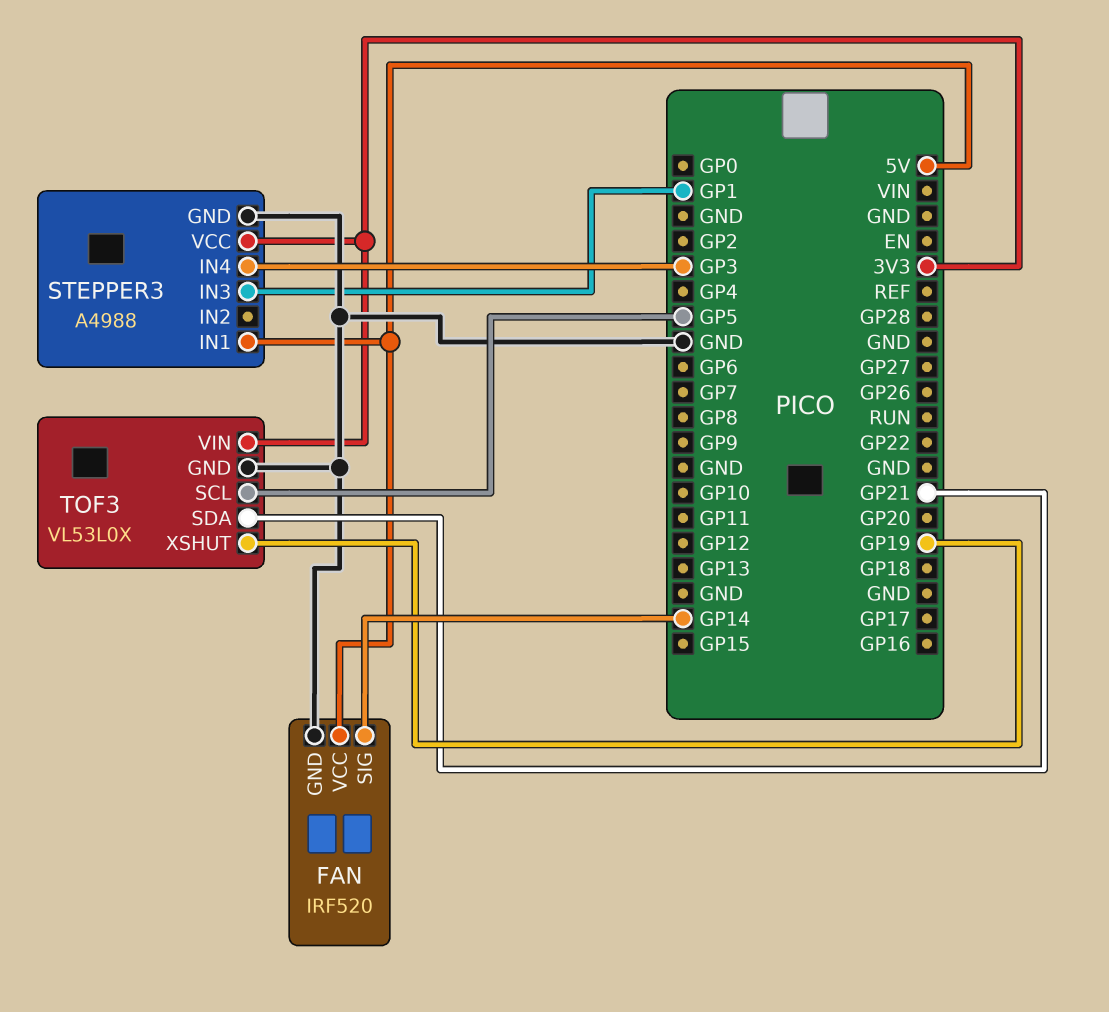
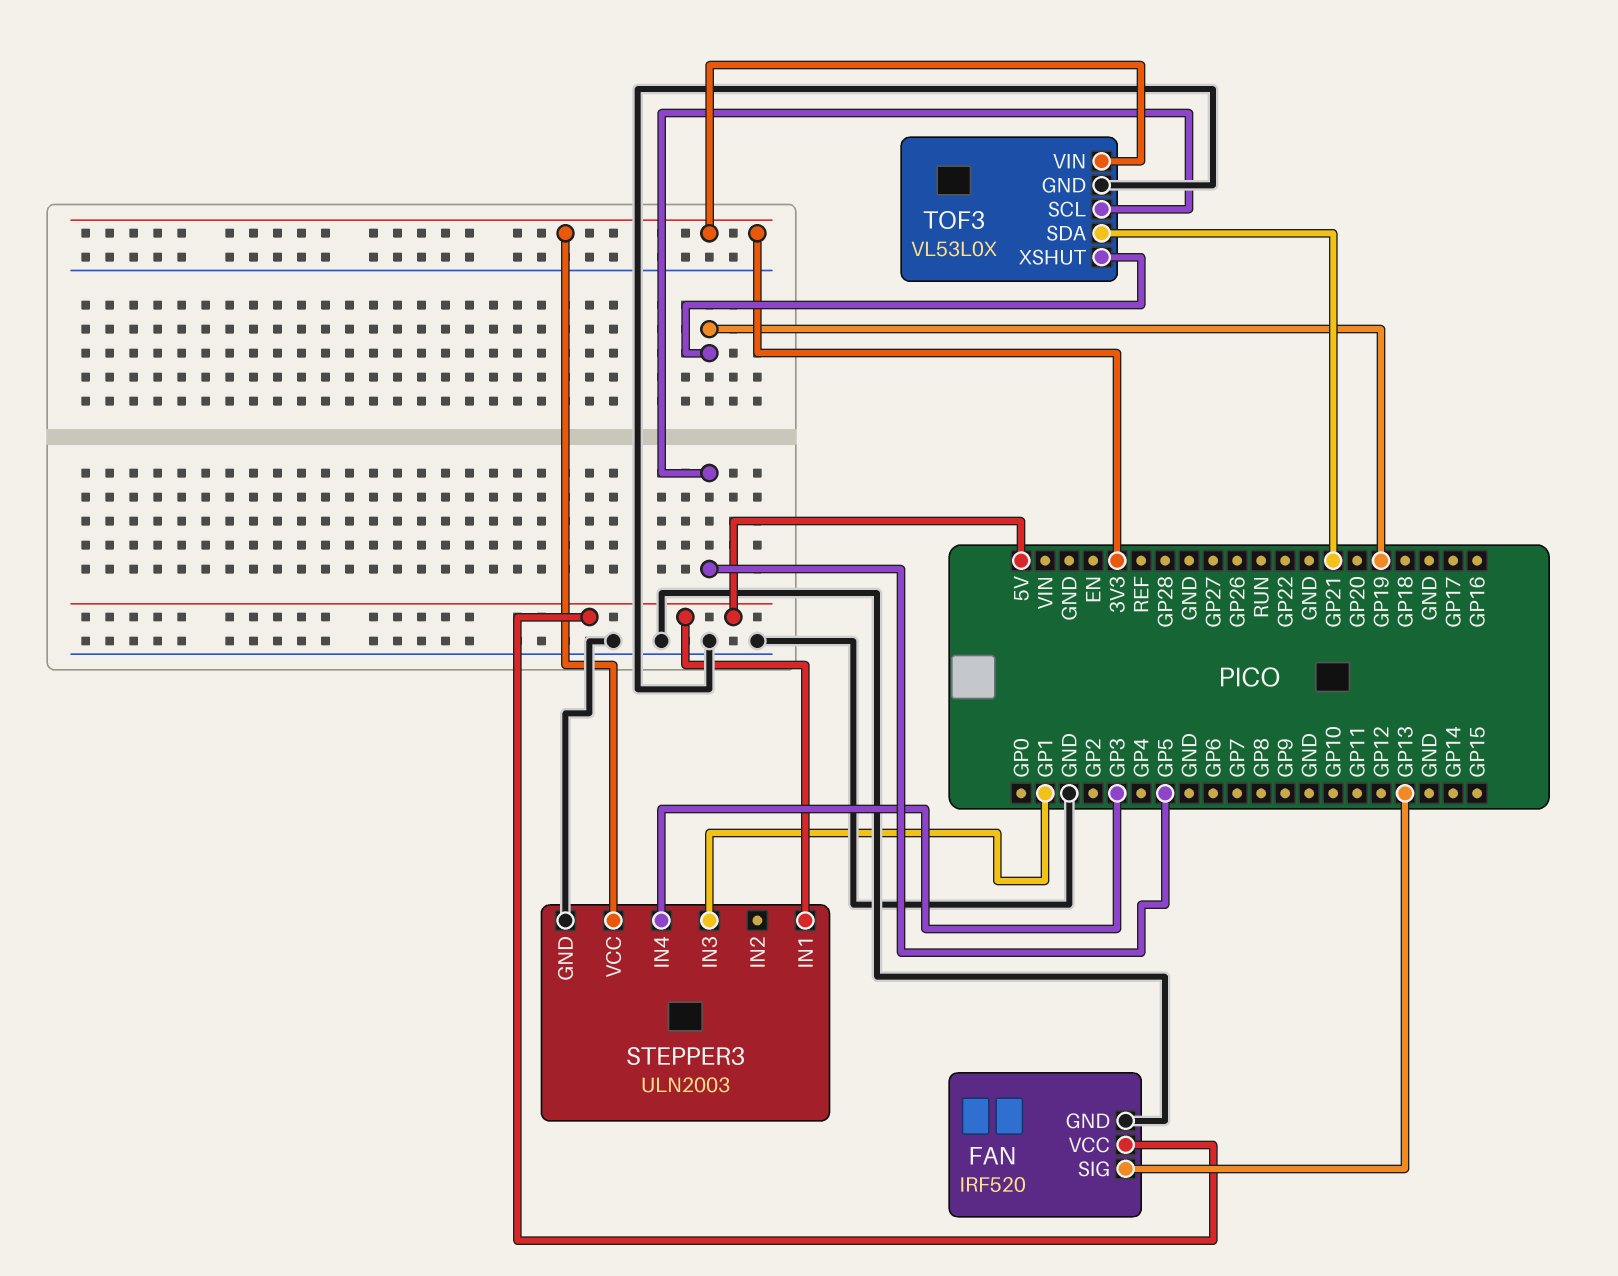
FAN pin SIG: GP14 -> GP13
STEPPER3: A4988 -> ULN2003

